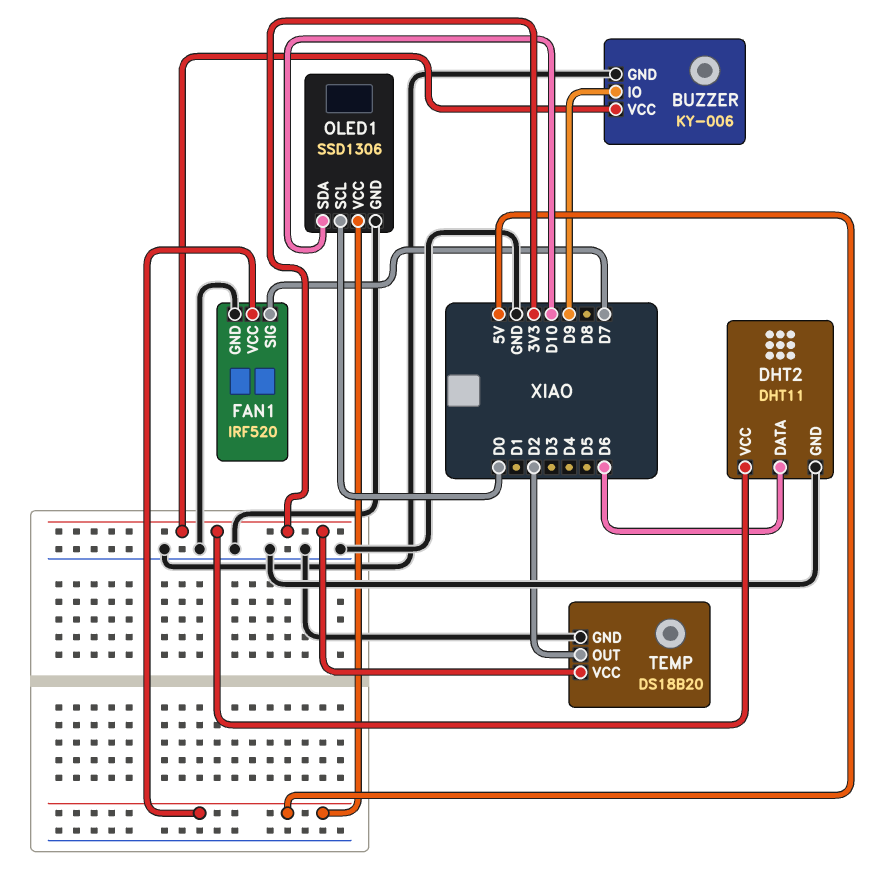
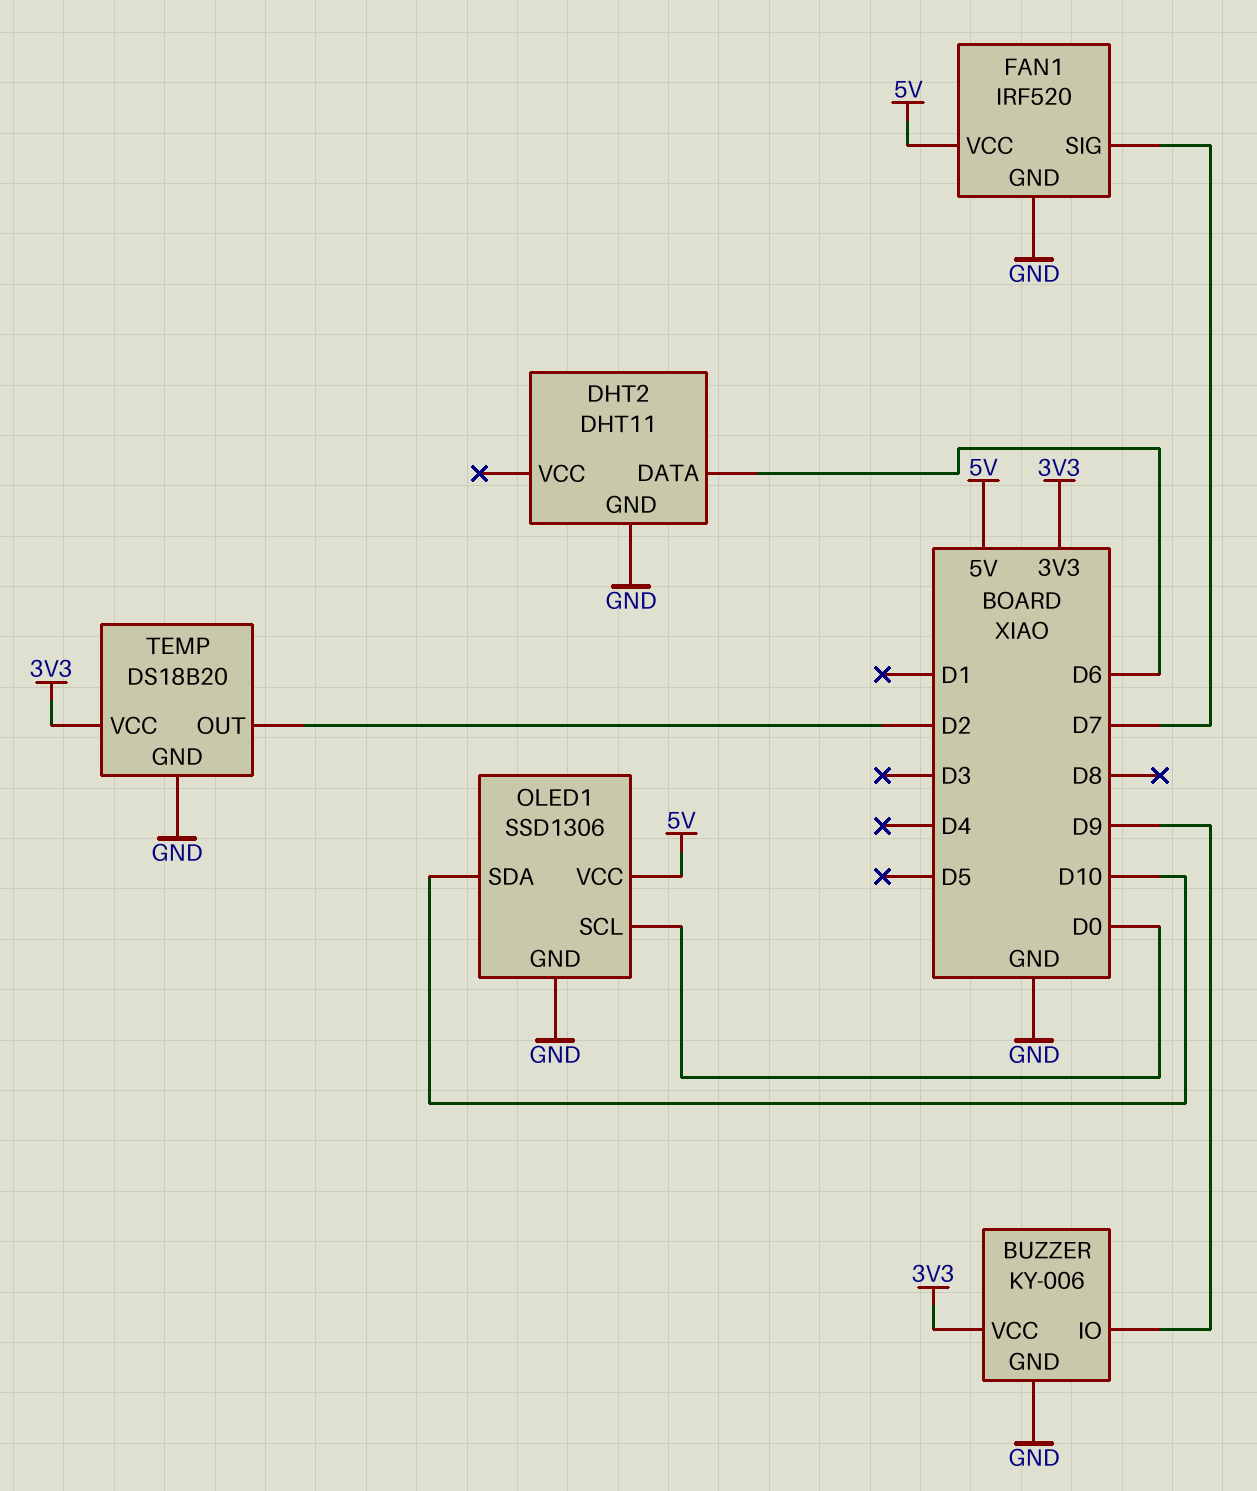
DHT2 pin VCC: 3V3 -> none

